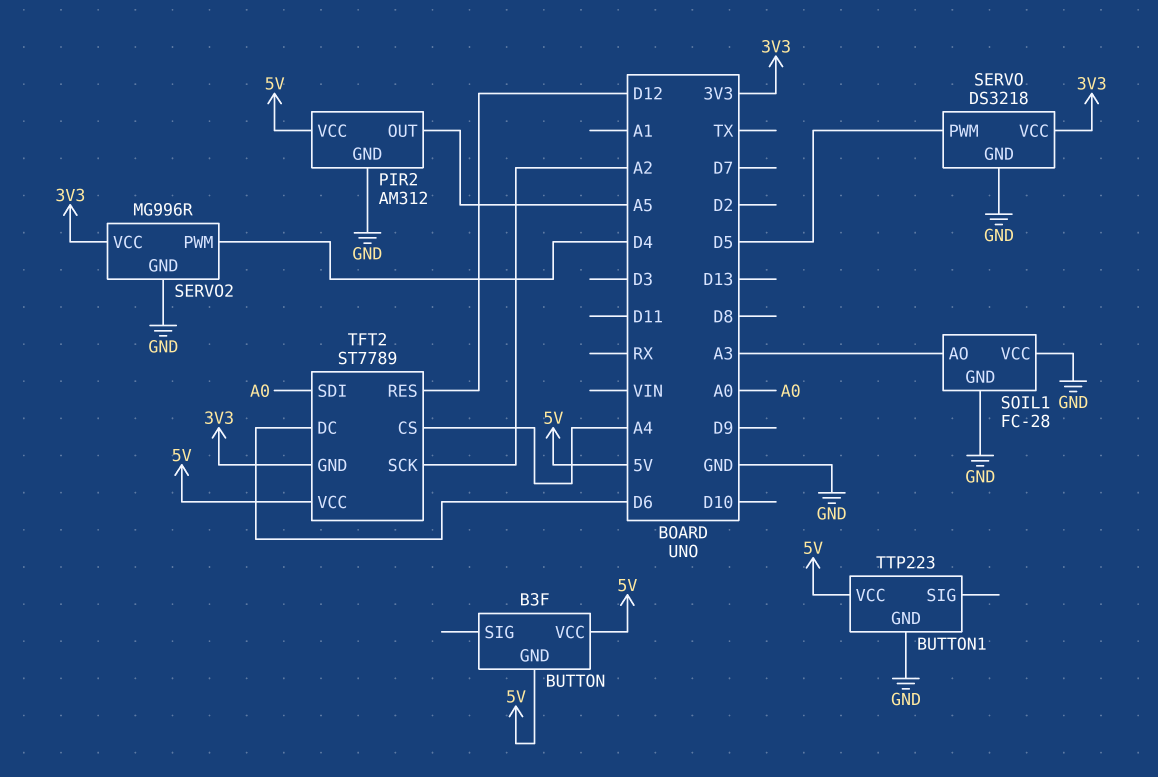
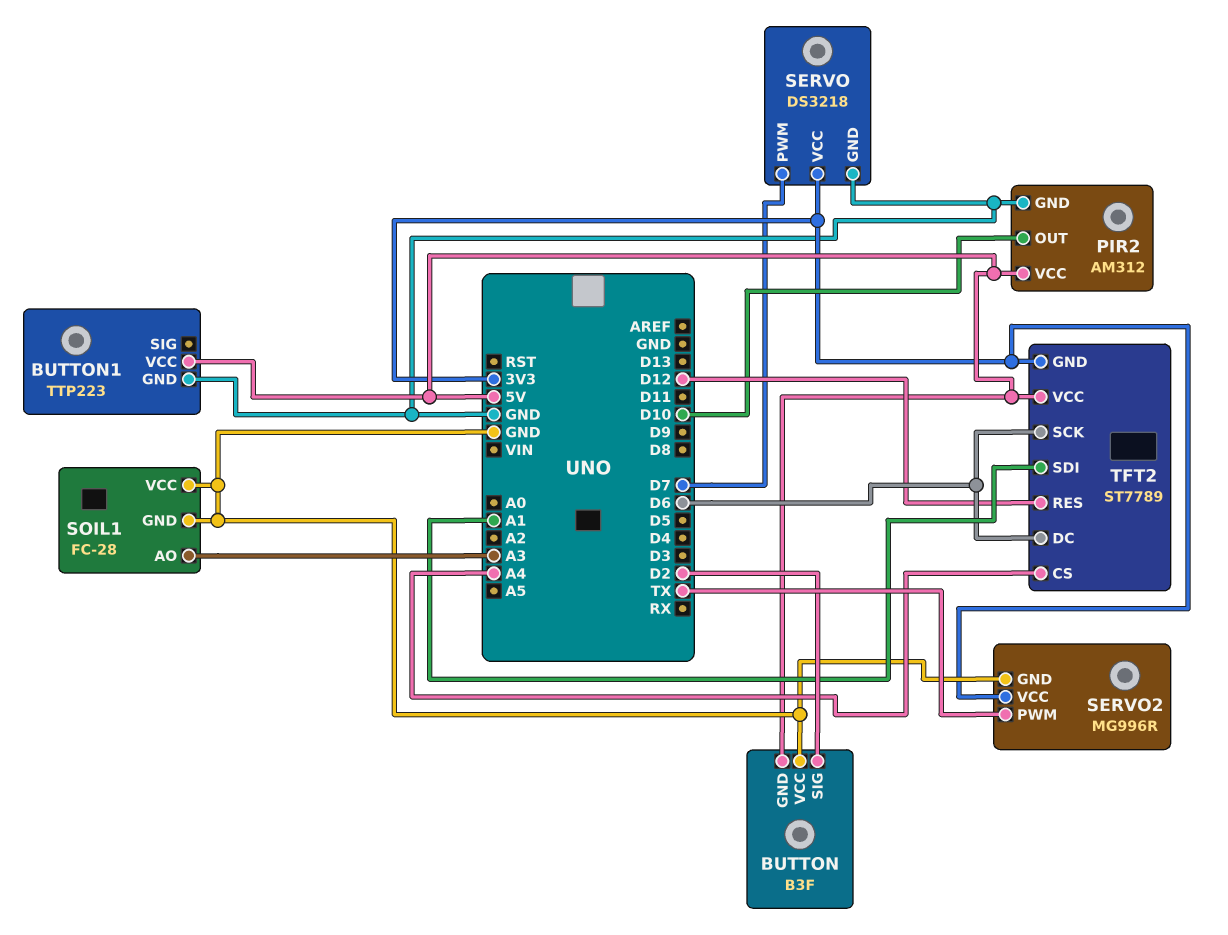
BUTTON pin SIG: none -> D2
BUTTON pin VCC: 5V -> GND
PIR2 pin OUT: A5 -> D10
SERVO pin PWM: D5 -> D7
SERVO2 pin PWM: D4 -> TX
TFT2 pin SCK: A2 -> D6
TFT2 pin SDI: A0 -> A1

